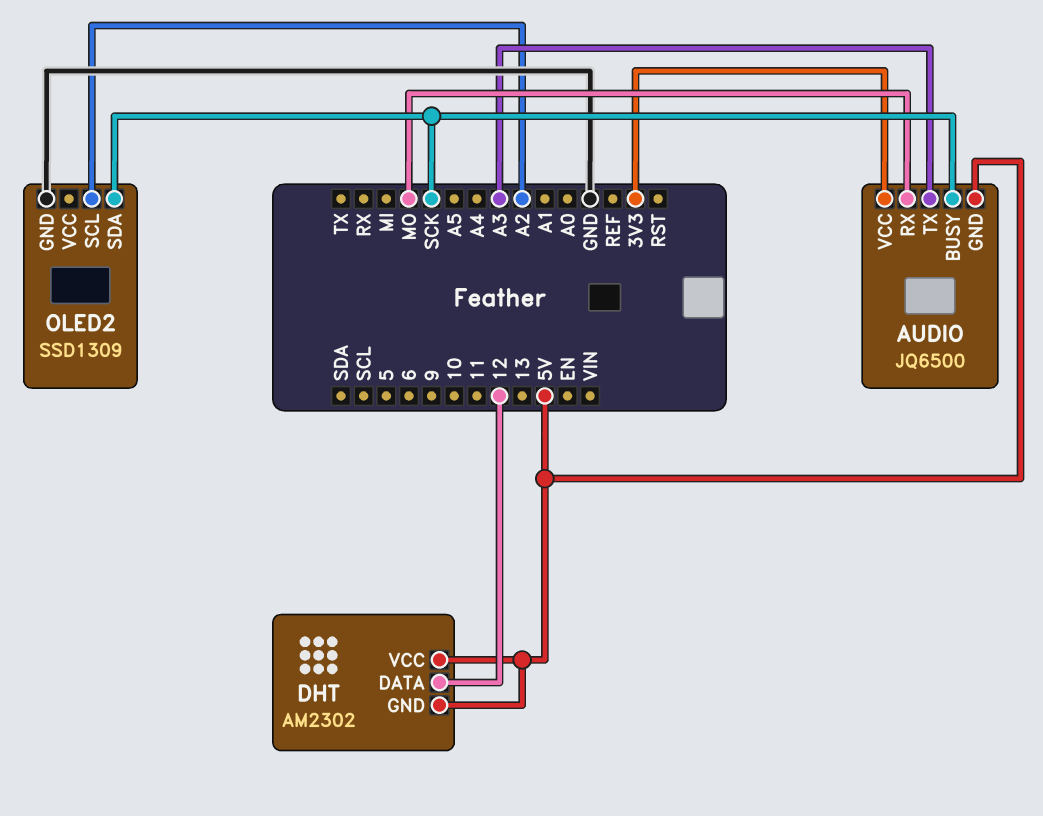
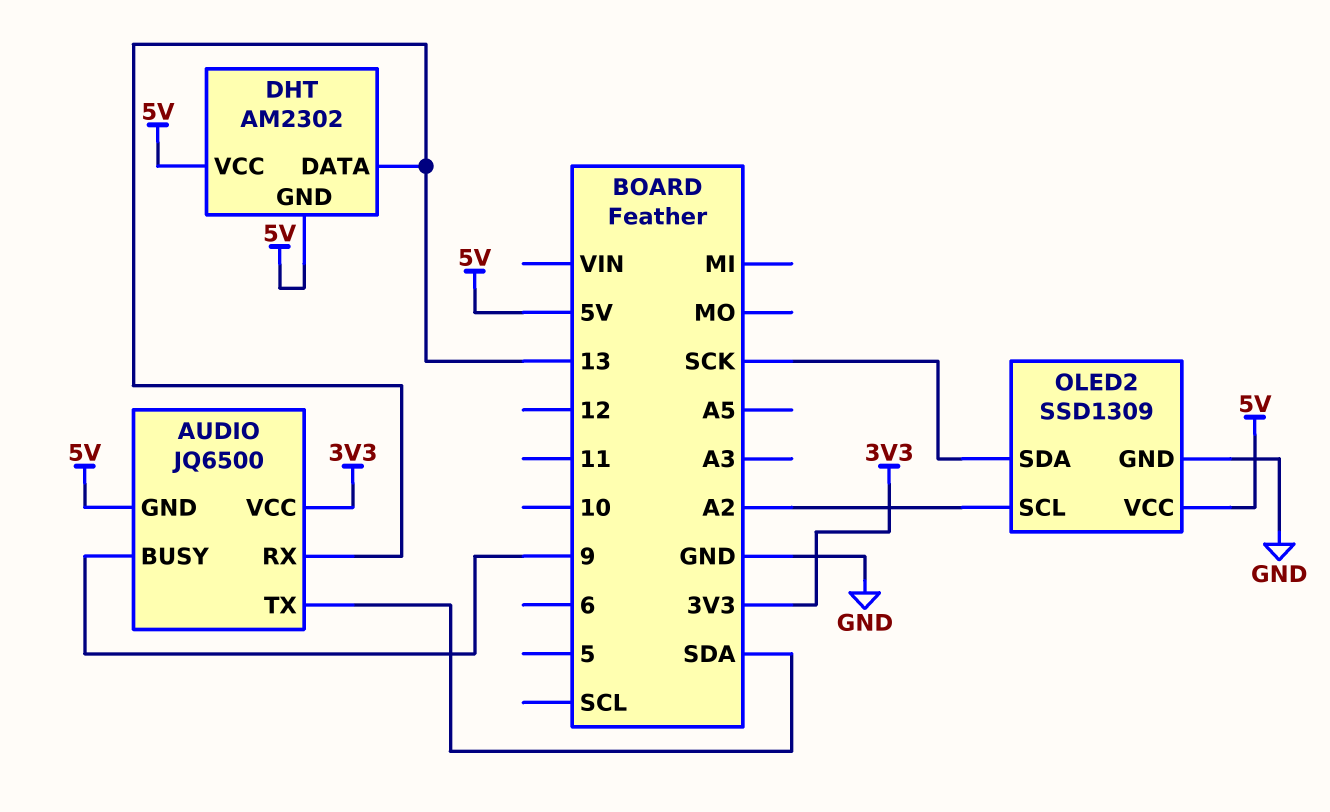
AUDIO pin BUSY: SCK -> 9
AUDIO pin RX: MO -> 13
AUDIO pin TX: A3 -> SDA
DHT pin DATA: 12 -> 13
OLED2 pin VCC: none -> 5V

